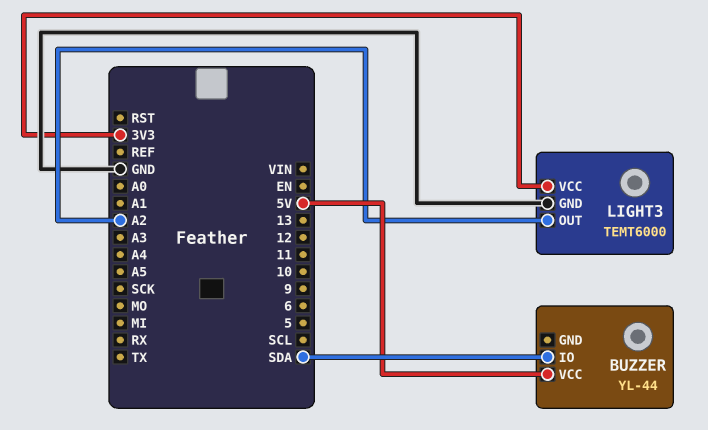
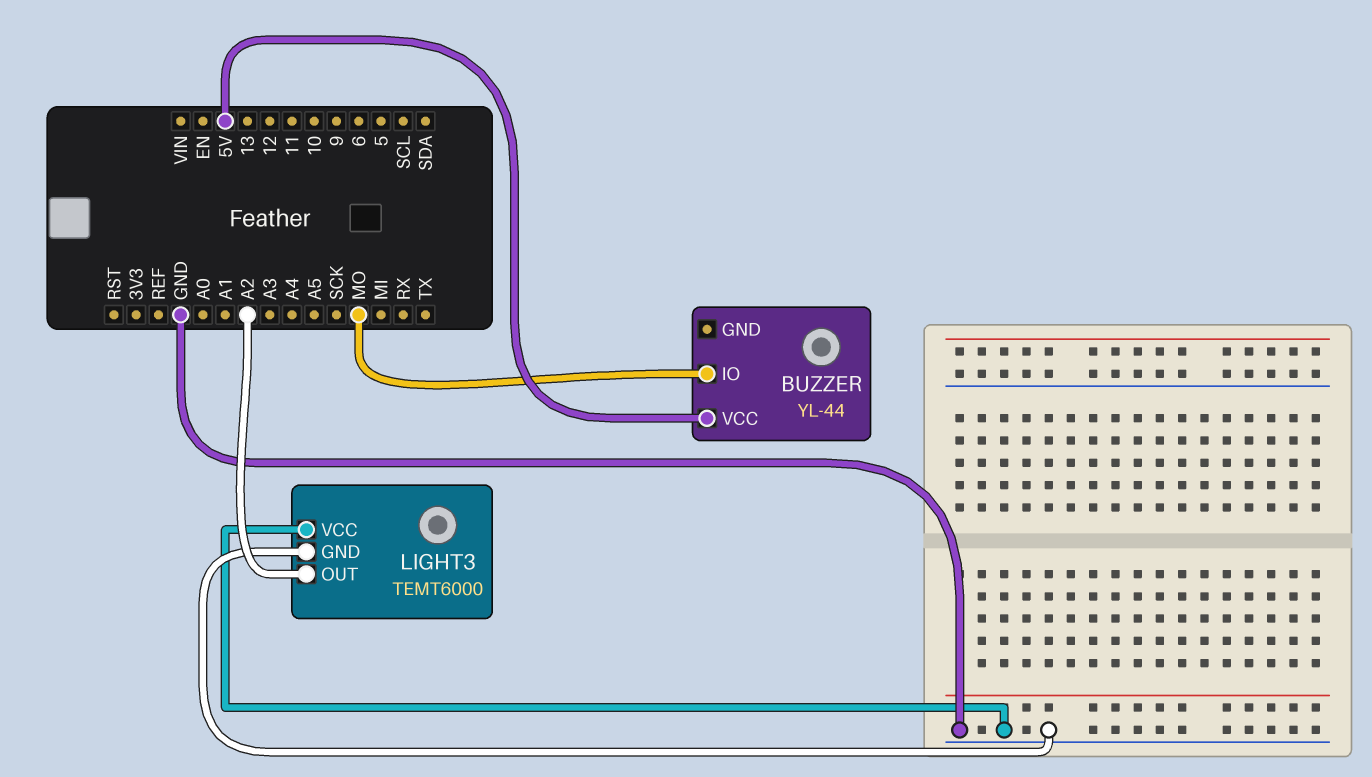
BUZZER pin IO: SDA -> MO
LIGHT3 pin VCC: 3V3 -> GND

